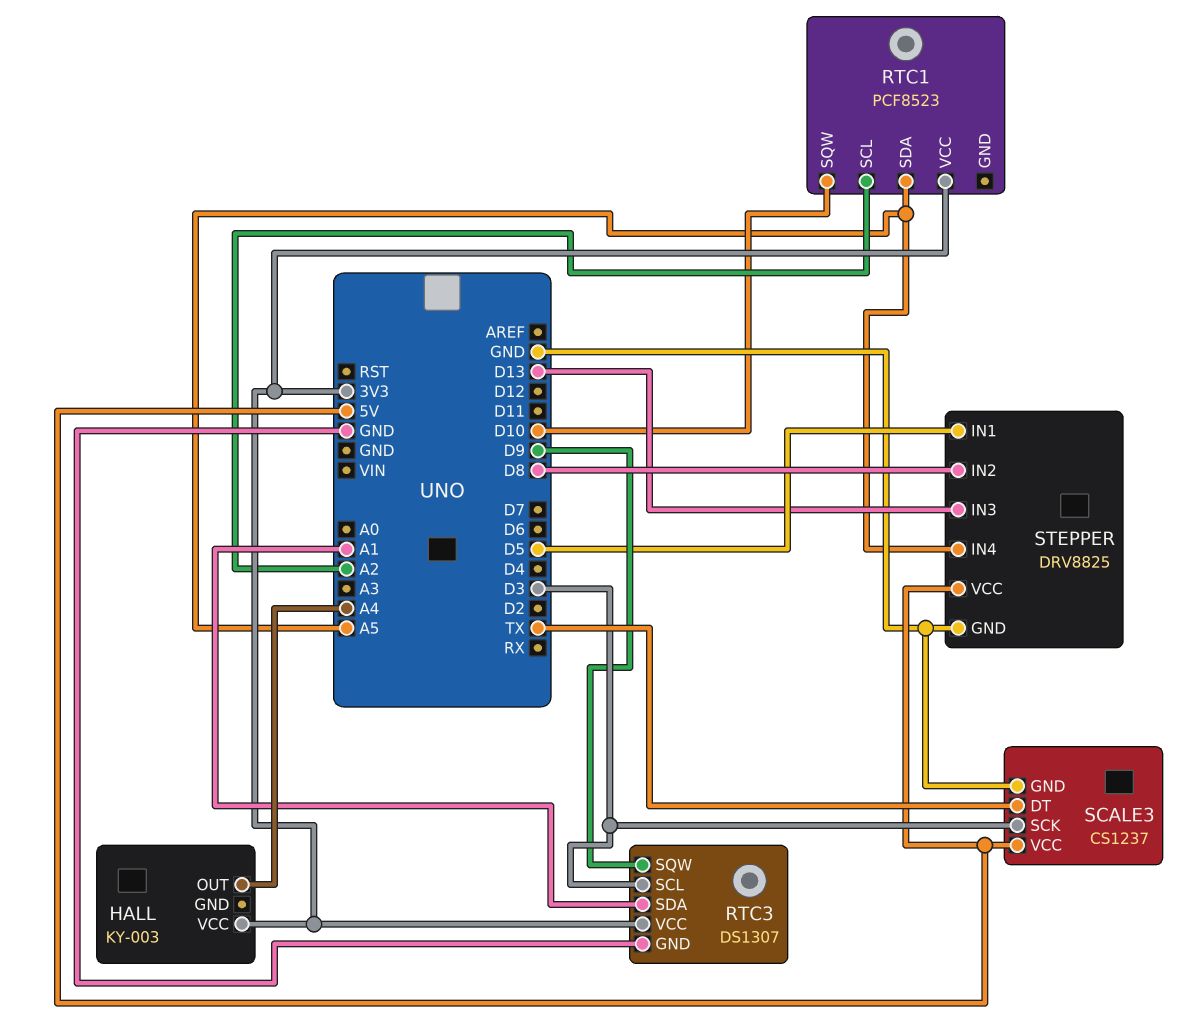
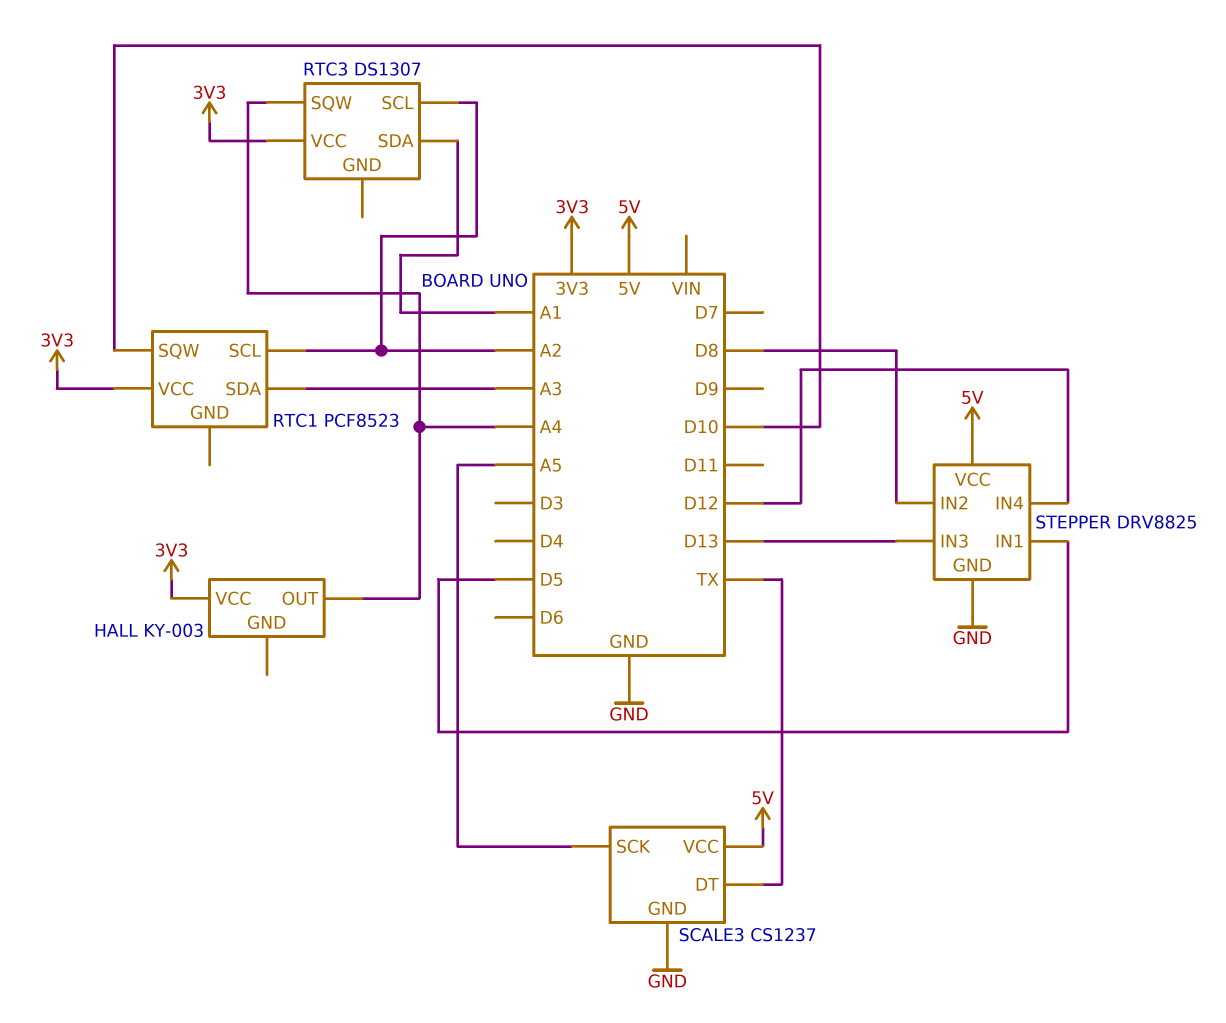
RTC1 pin SDA: A5 -> A3
RTC3 pin GND: GND -> none
RTC3 pin SCL: D3 -> A2
RTC3 pin SQW: D9 -> A4
SCALE3 pin SCK: D3 -> A5
STEPPER pin IN4: A5 -> D12

